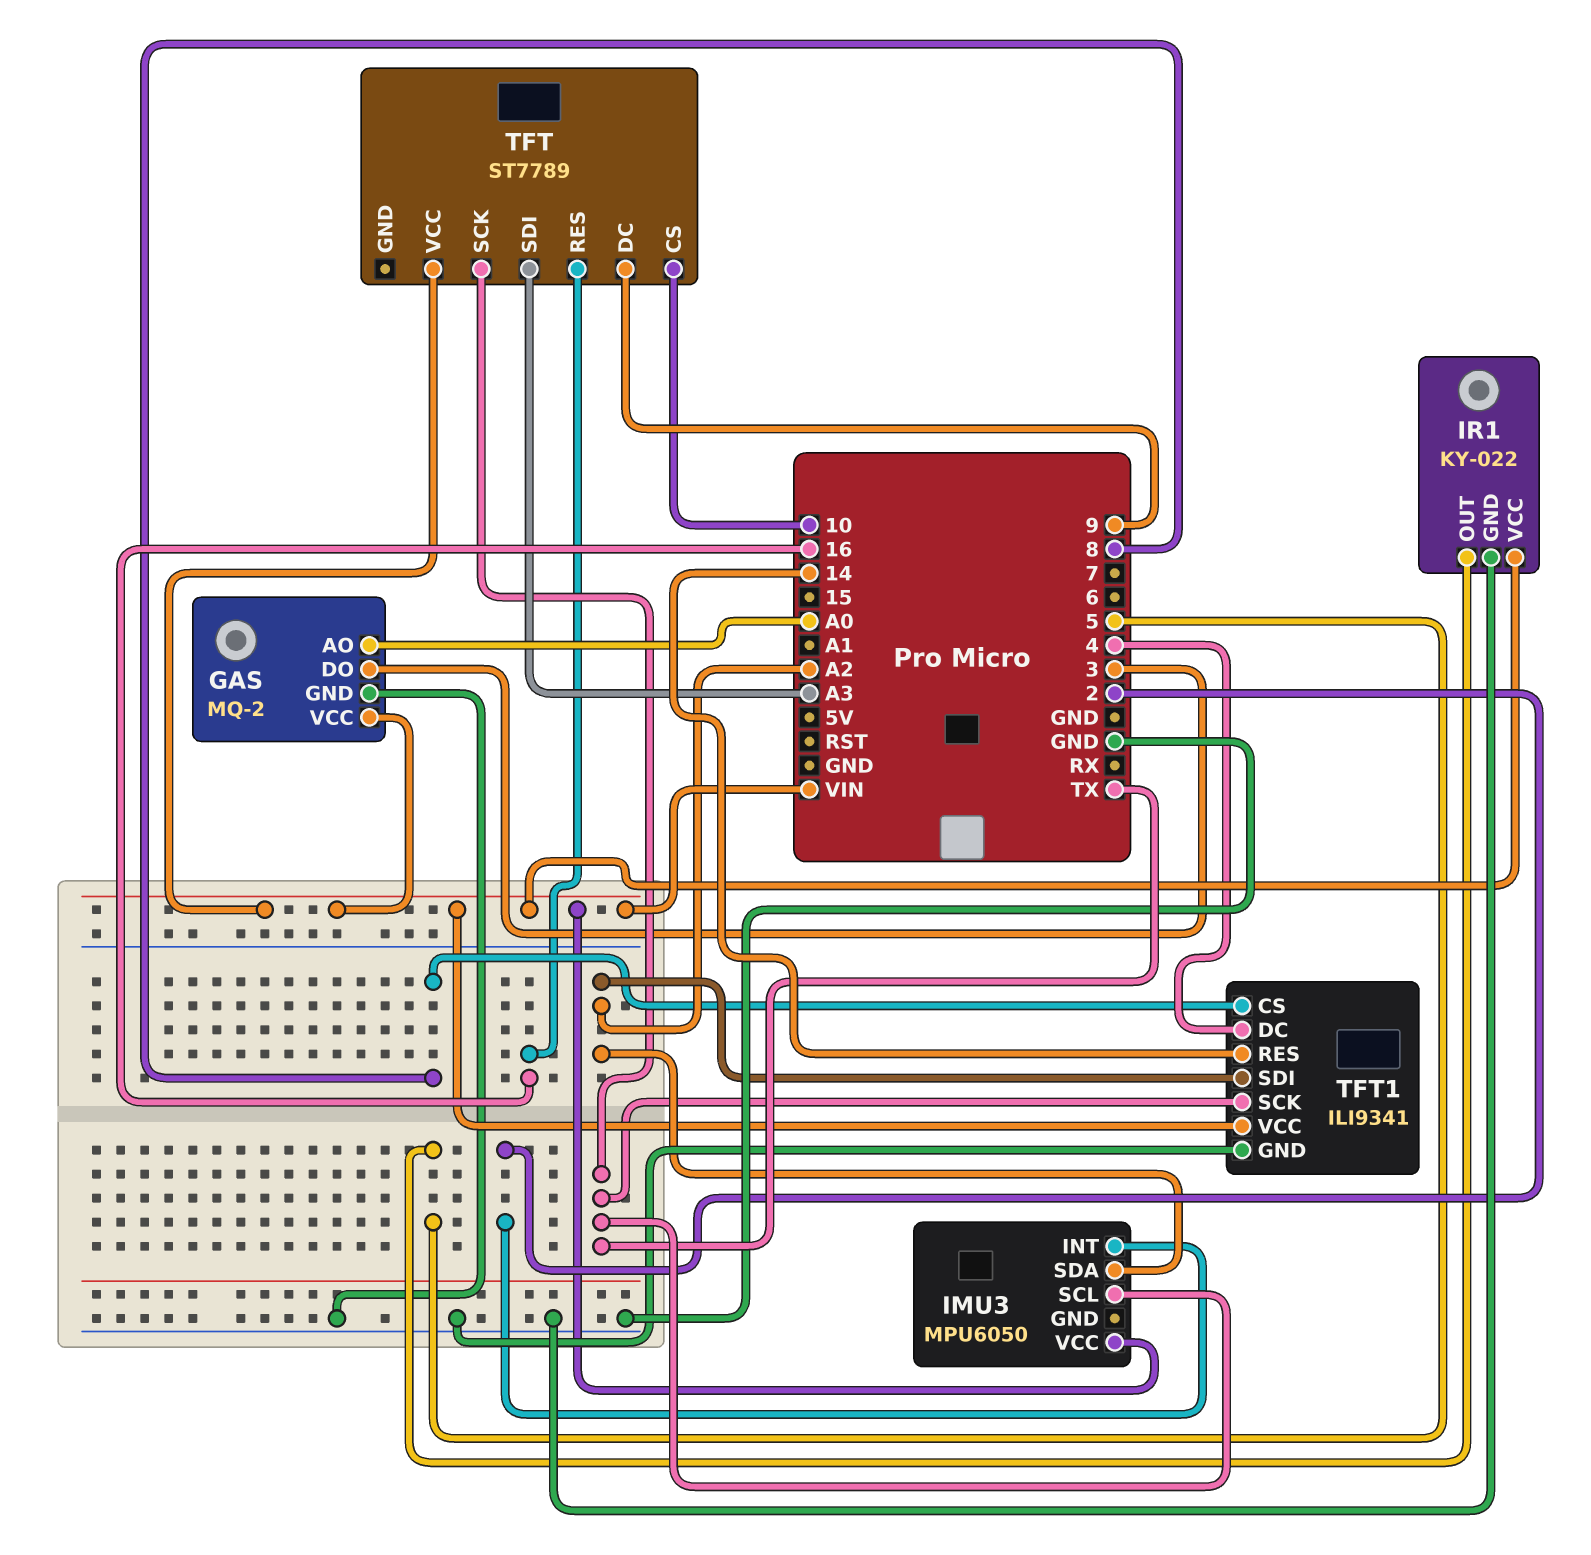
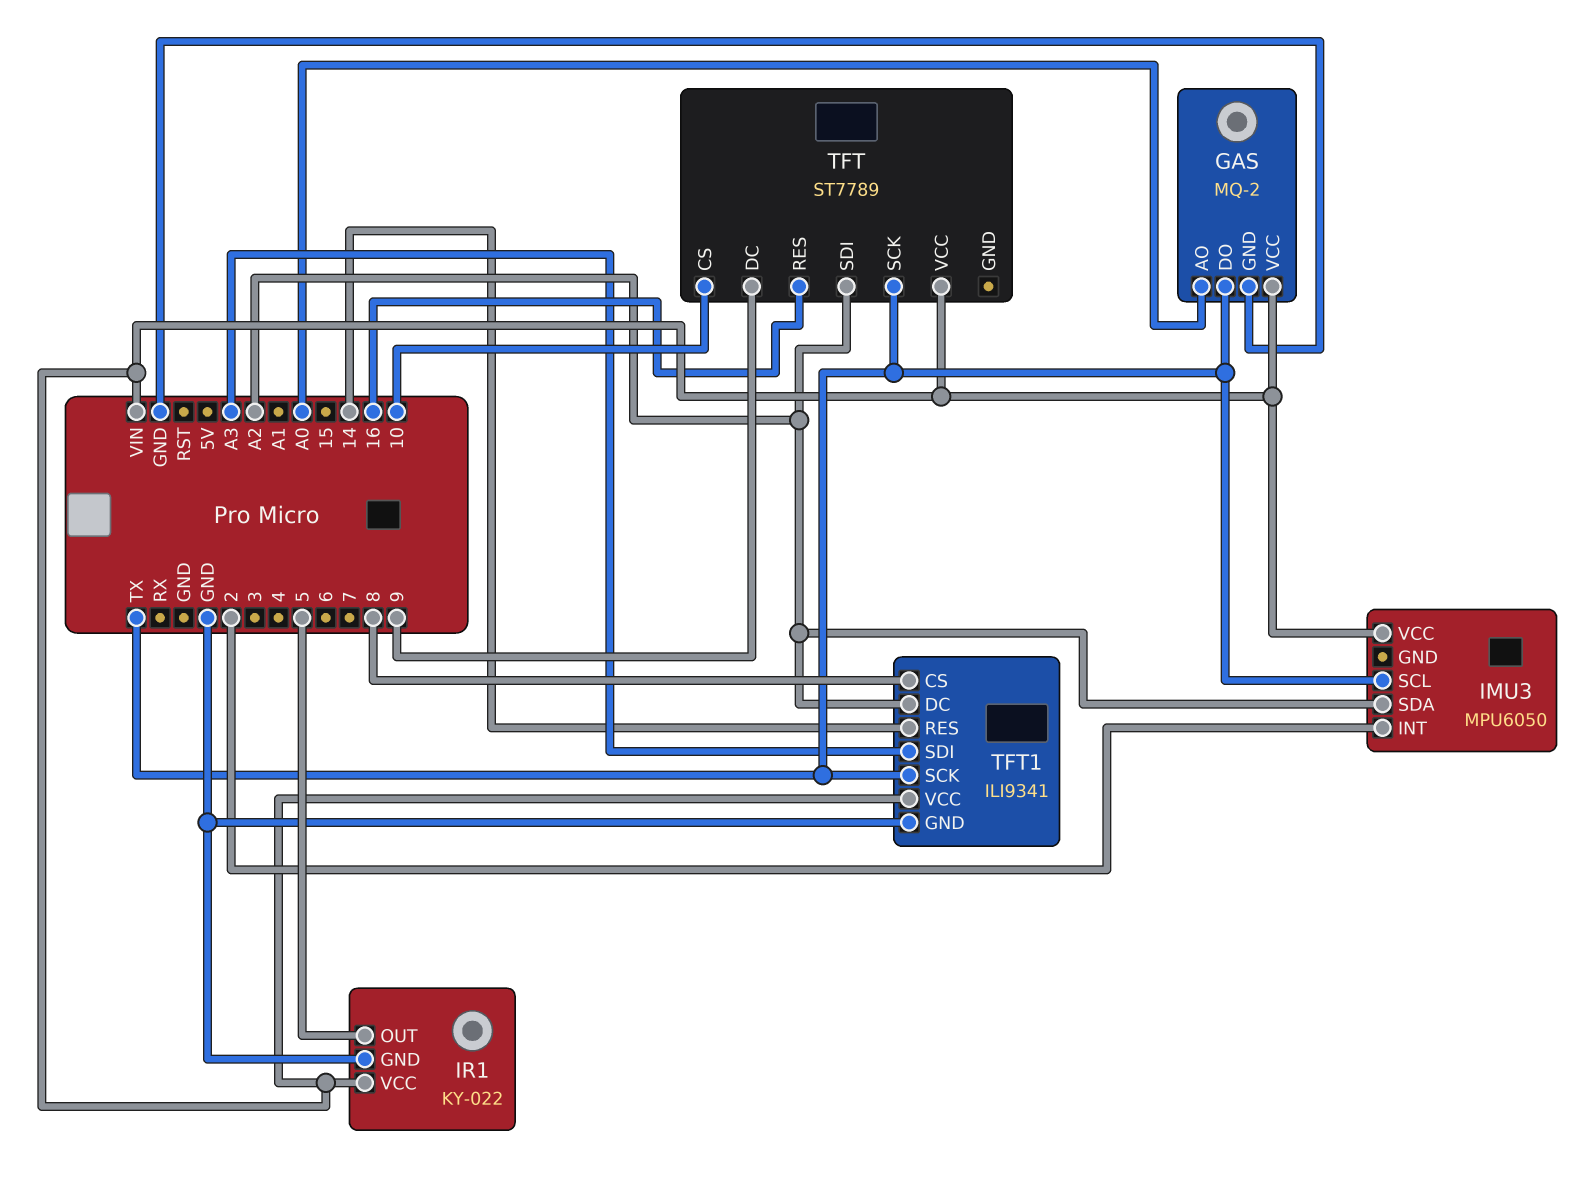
GAS pin DO: 3 -> TX
TFT pin SDI: A3 -> A2
TFT1 pin DC: 4 -> A2
TFT1 pin SDI: A2 -> A3

